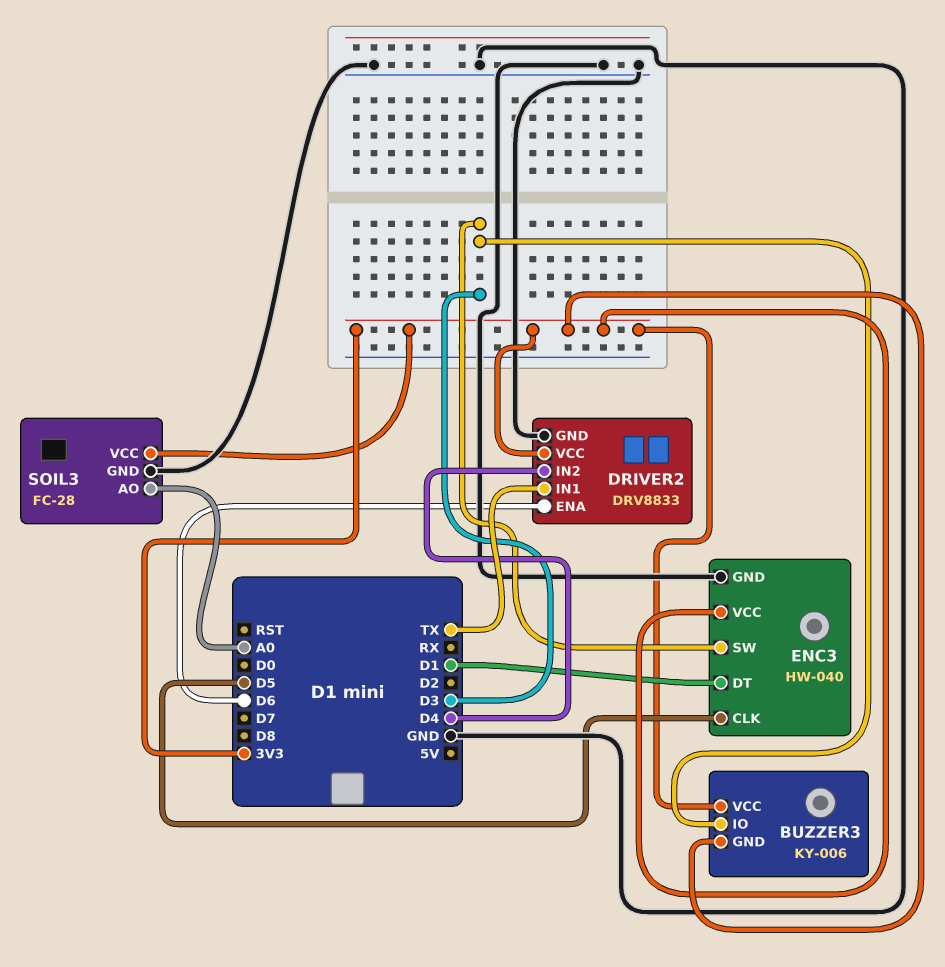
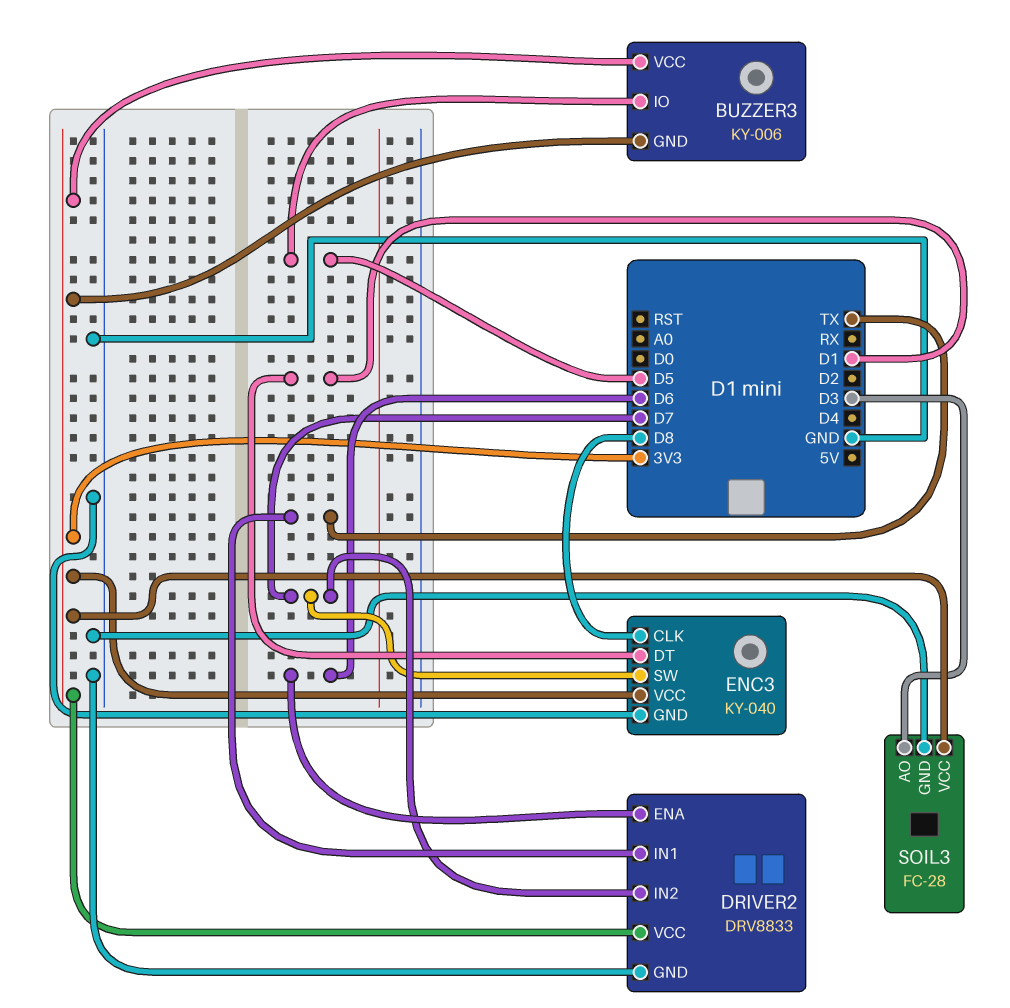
BUZZER3 pin IO: D3 -> D5
DRIVER2 pin IN2: D4 -> D7
ENC3: HW-040 -> KY-040
ENC3 pin CLK: D5 -> D8
ENC3 pin SW: D3 -> D7
SOIL3 pin AO: A0 -> D3

